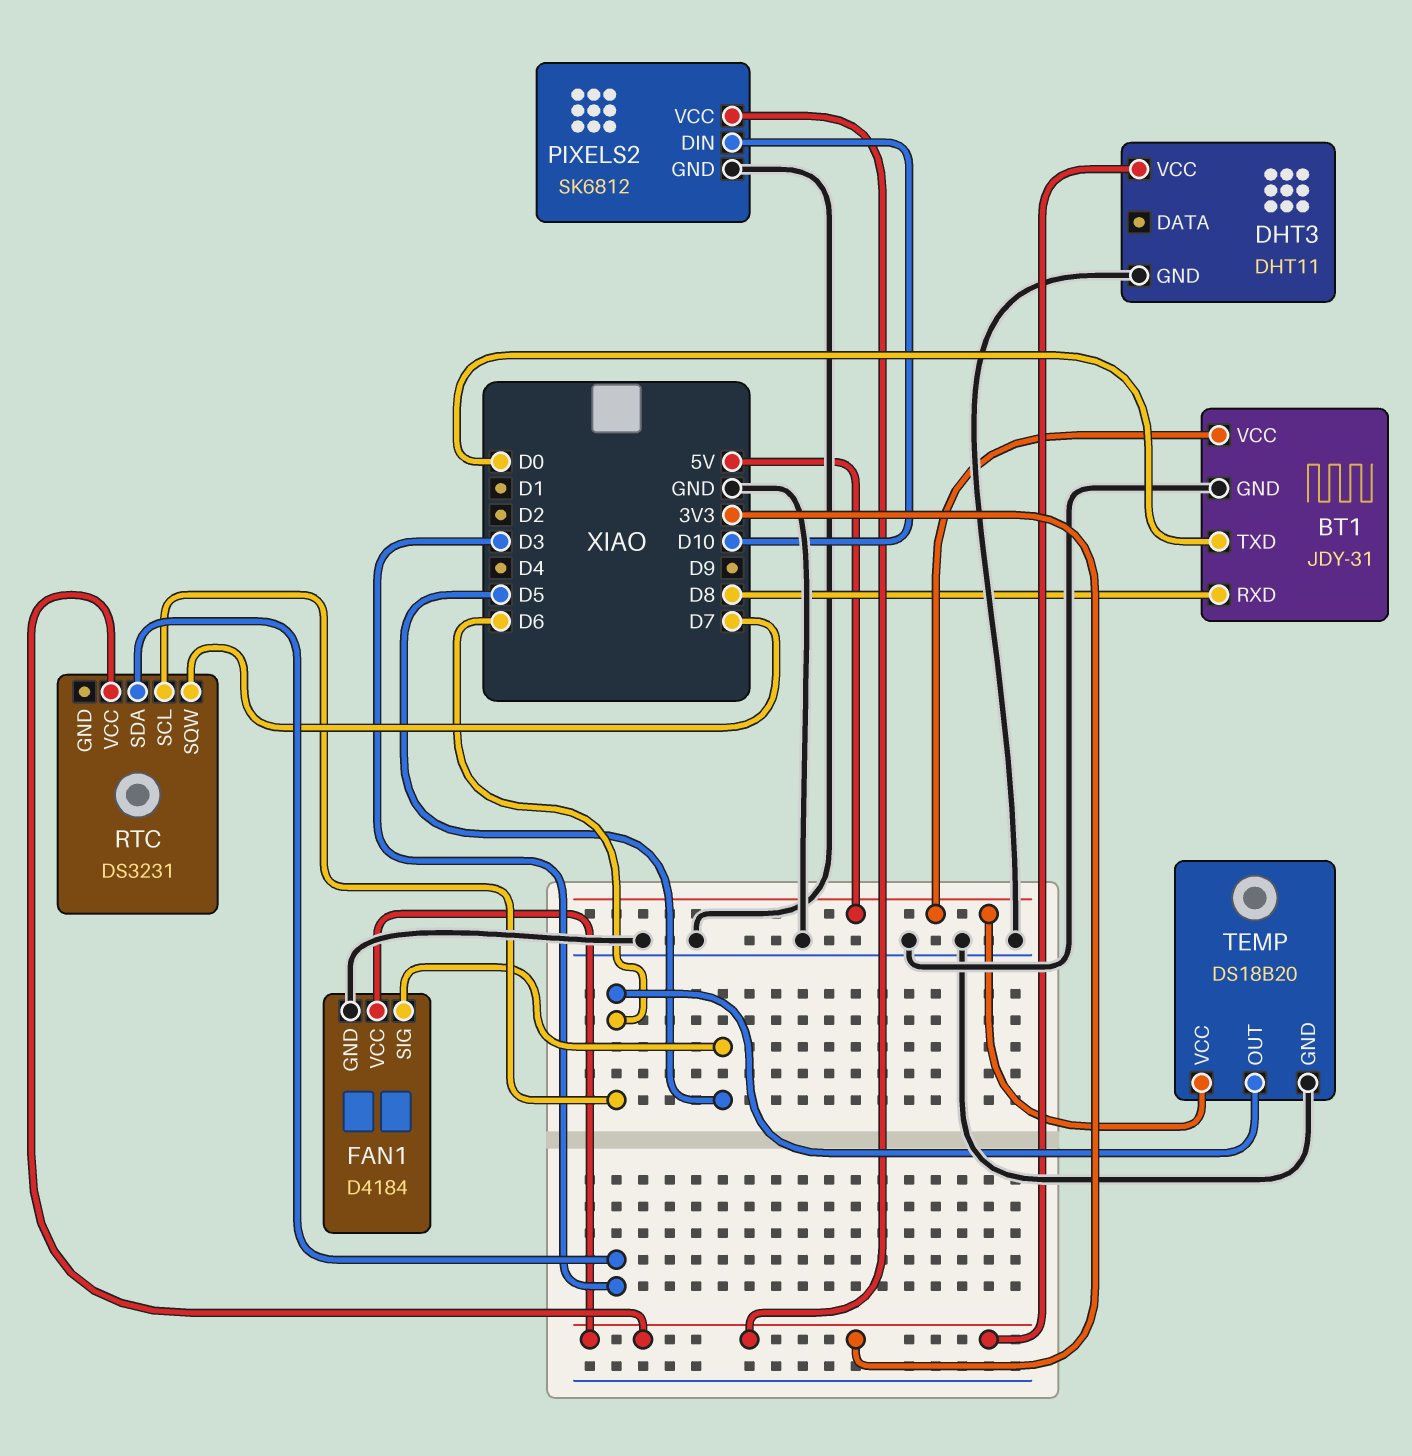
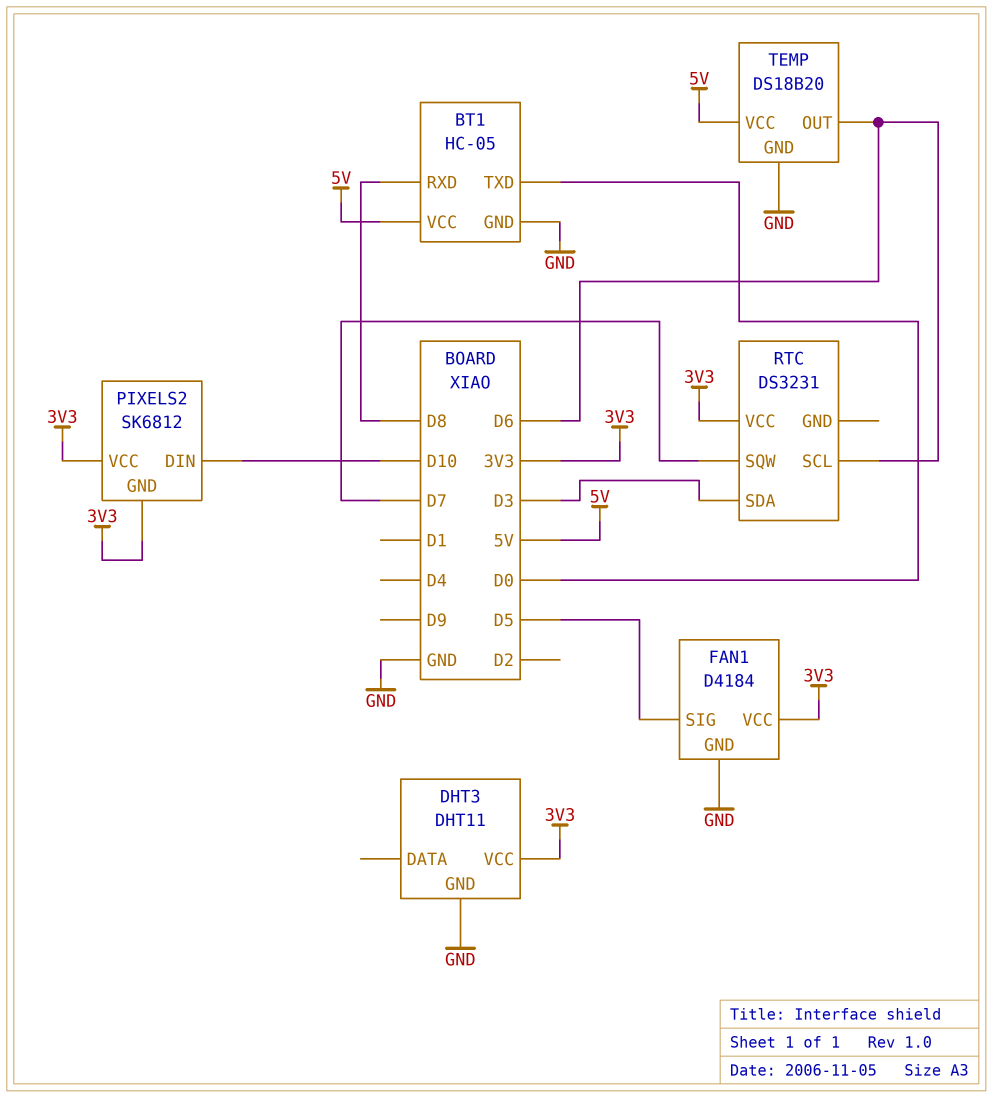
BT1: JDY-31 -> HC-05
PIXELS2 pin GND: GND -> 3V3

